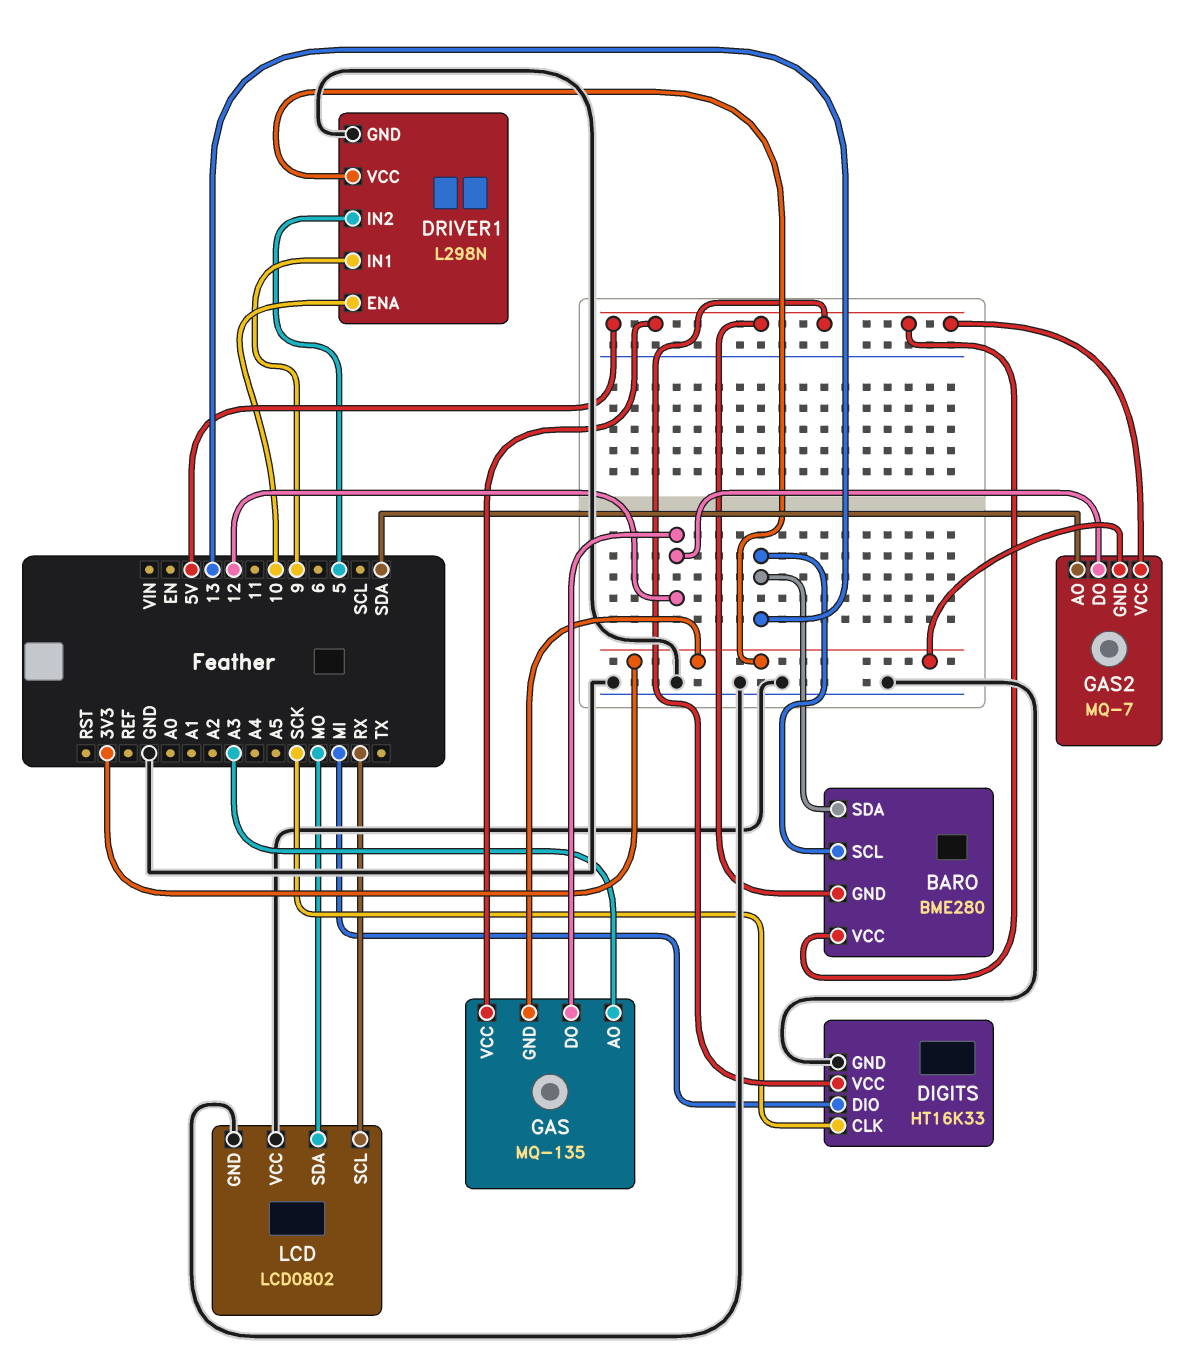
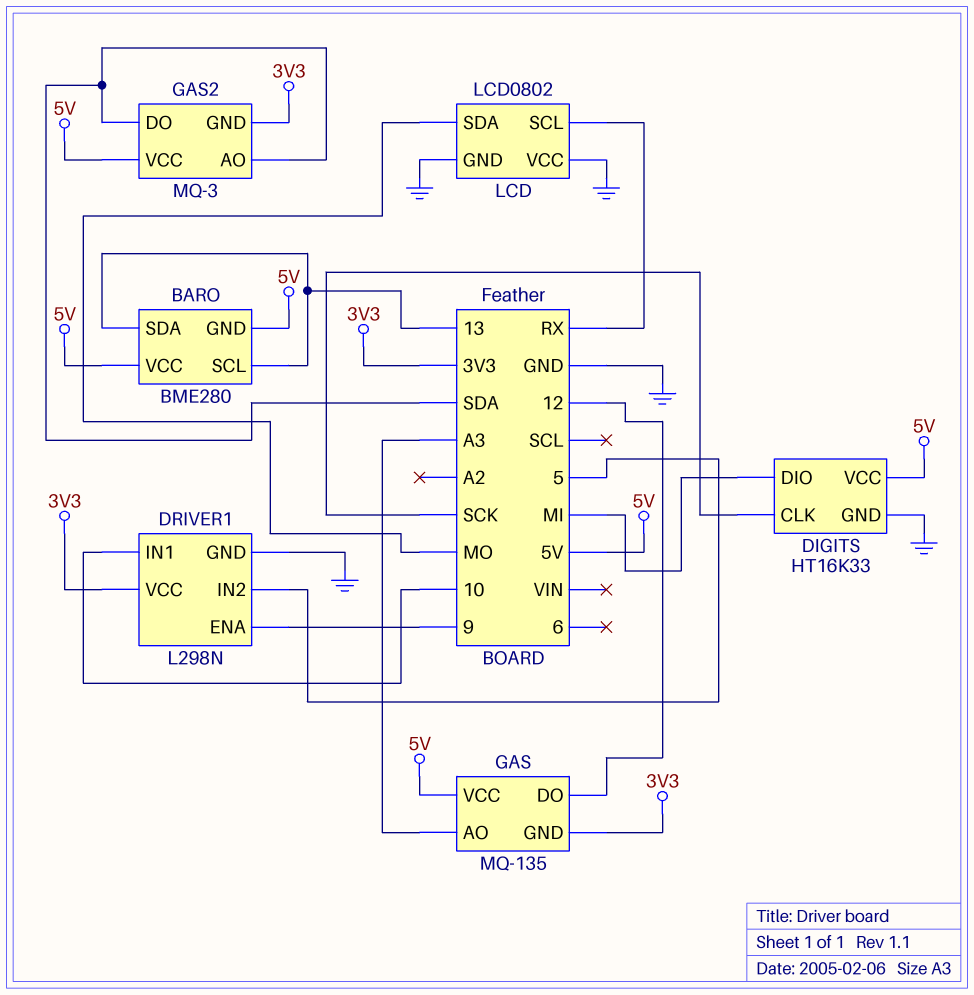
DRIVER1 pin ENA: 10 -> 9
DRIVER1 pin IN1: 9 -> 10
GAS2: MQ-7 -> MQ-3
GAS2 pin DO: 12 -> SDA

